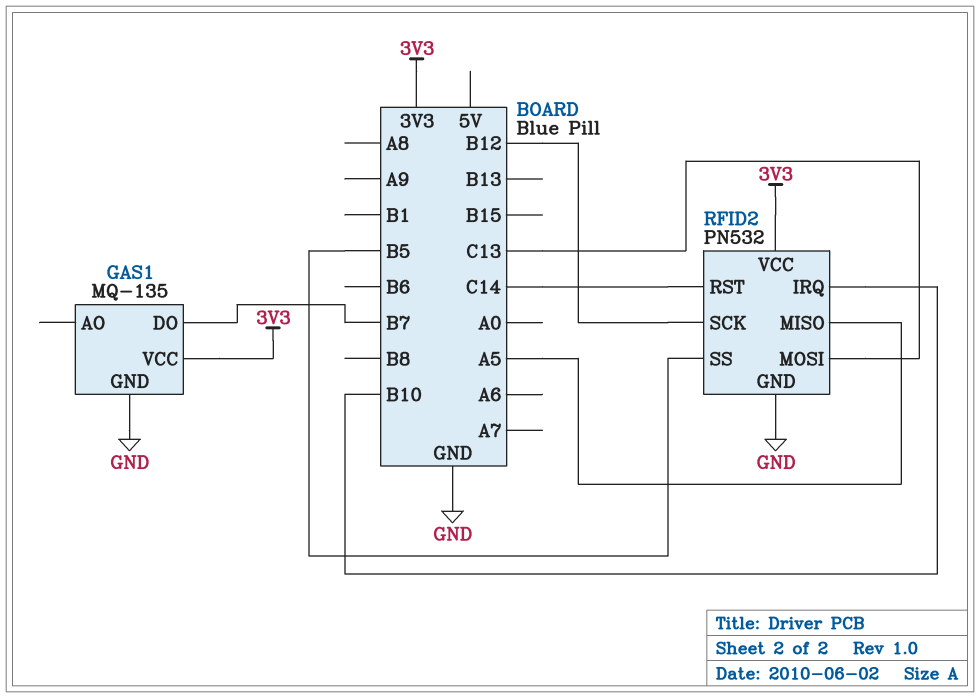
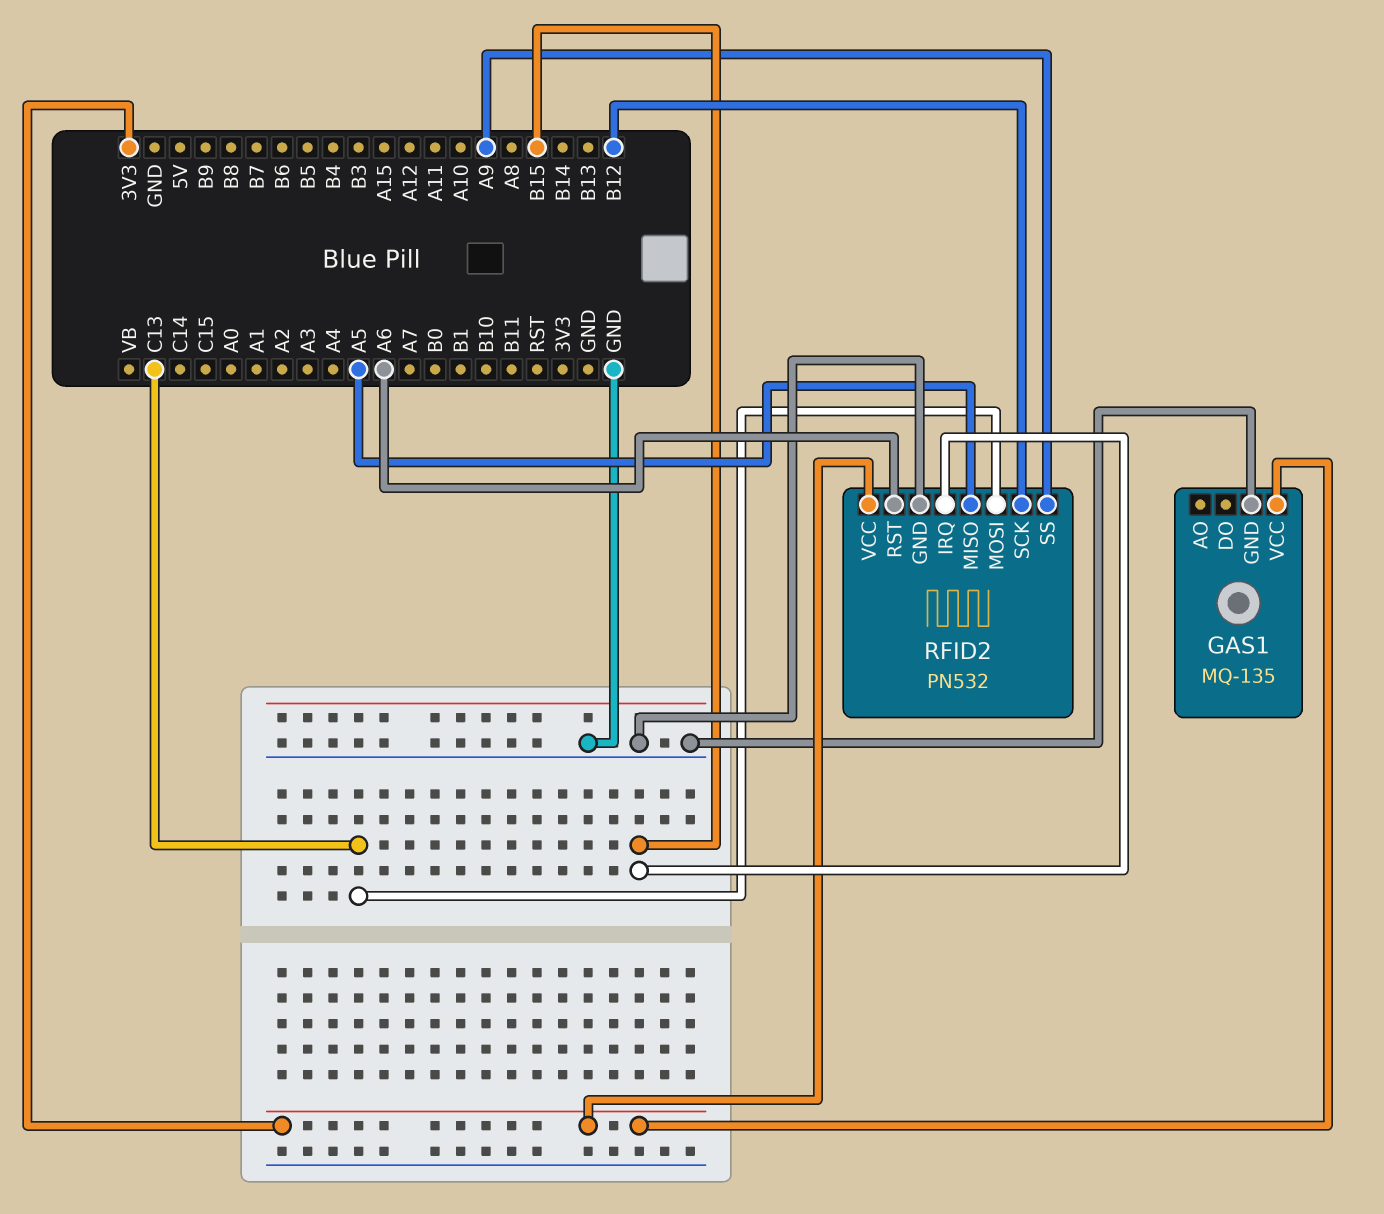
GAS1 pin DO: B7 -> none
RFID2 pin IRQ: B10 -> B15
RFID2 pin RST: C14 -> A6
RFID2 pin SS: B5 -> A9

